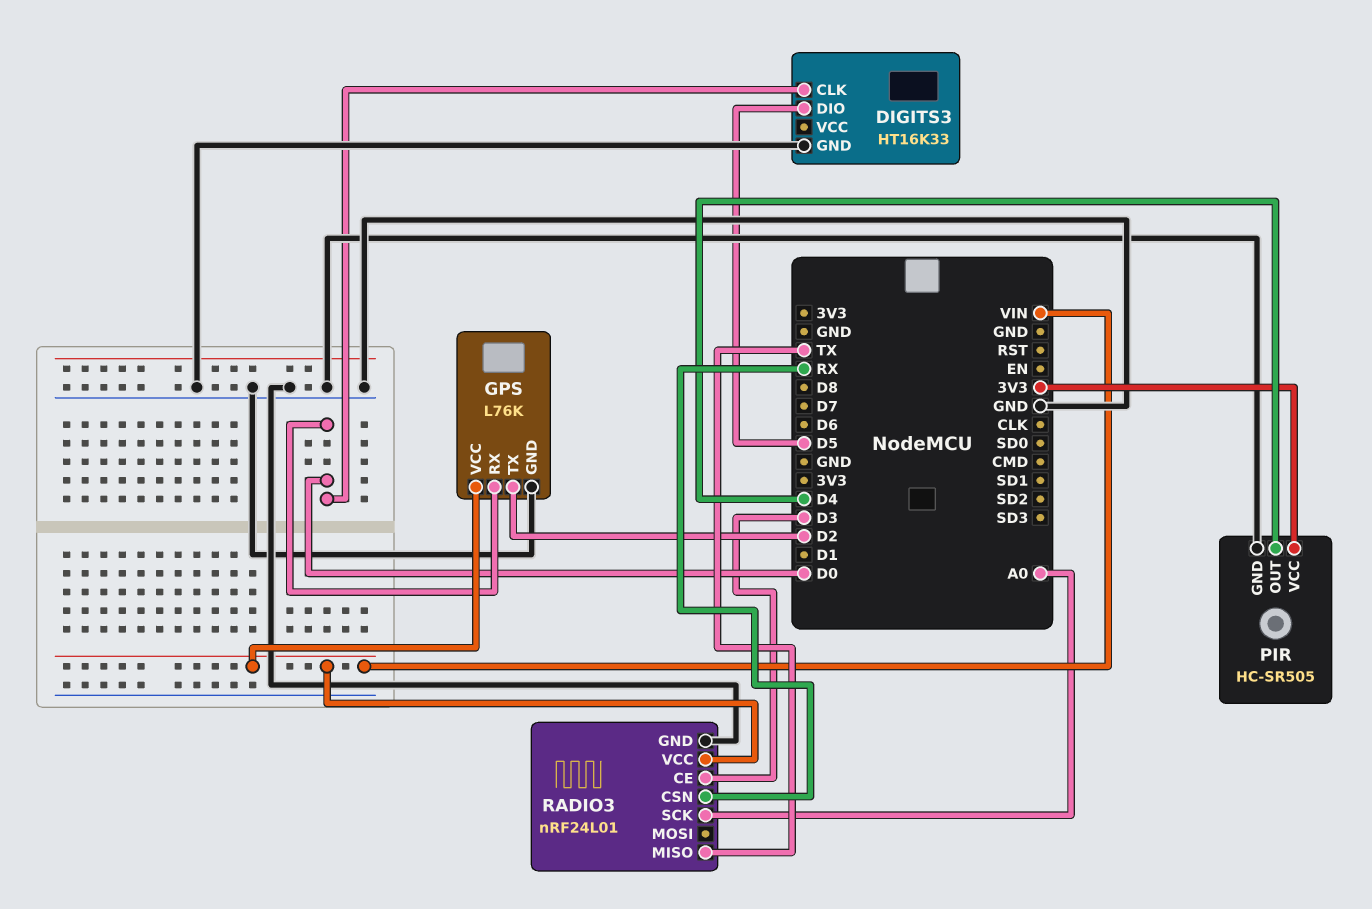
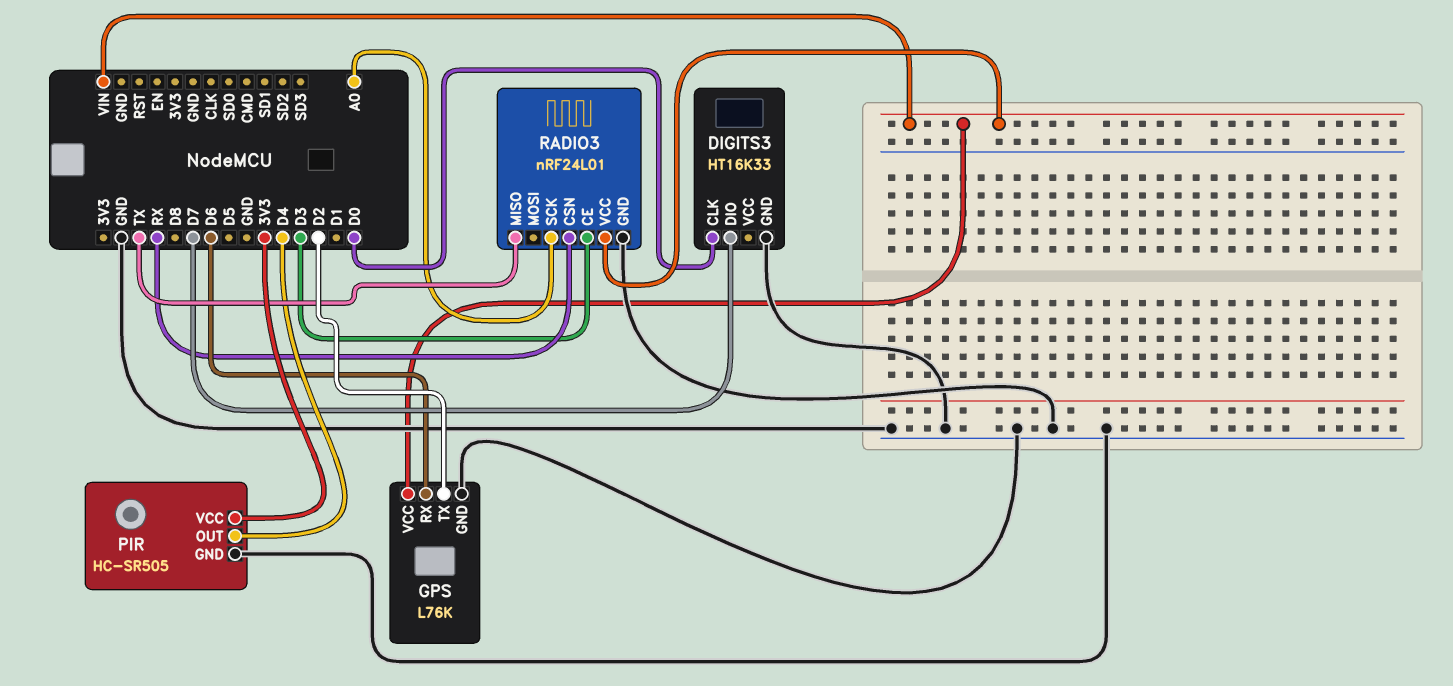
DIGITS3 pin DIO: D5 -> D7
GPS pin RX: D0 -> D6

